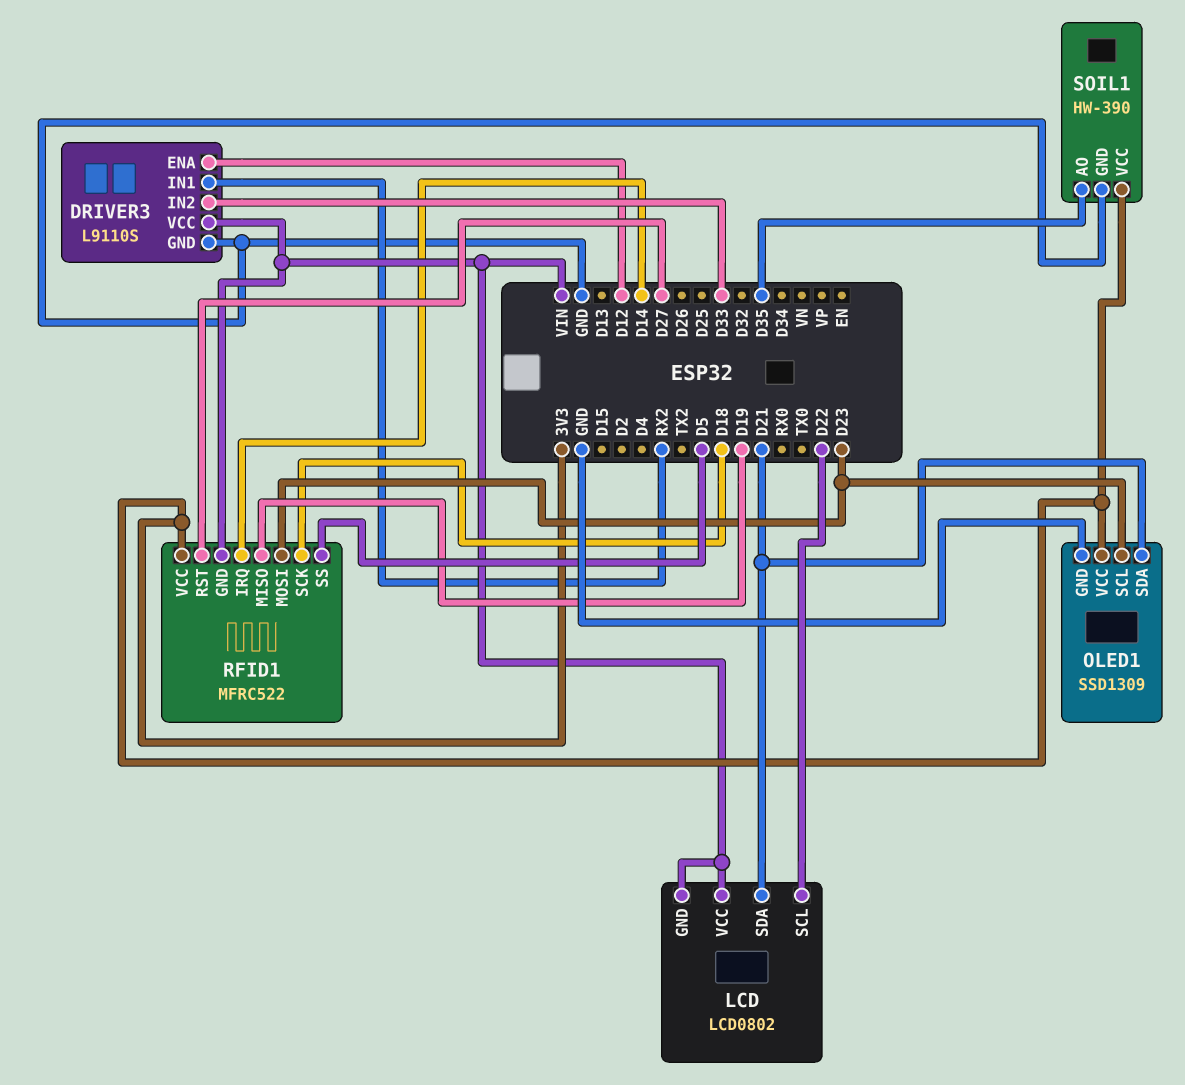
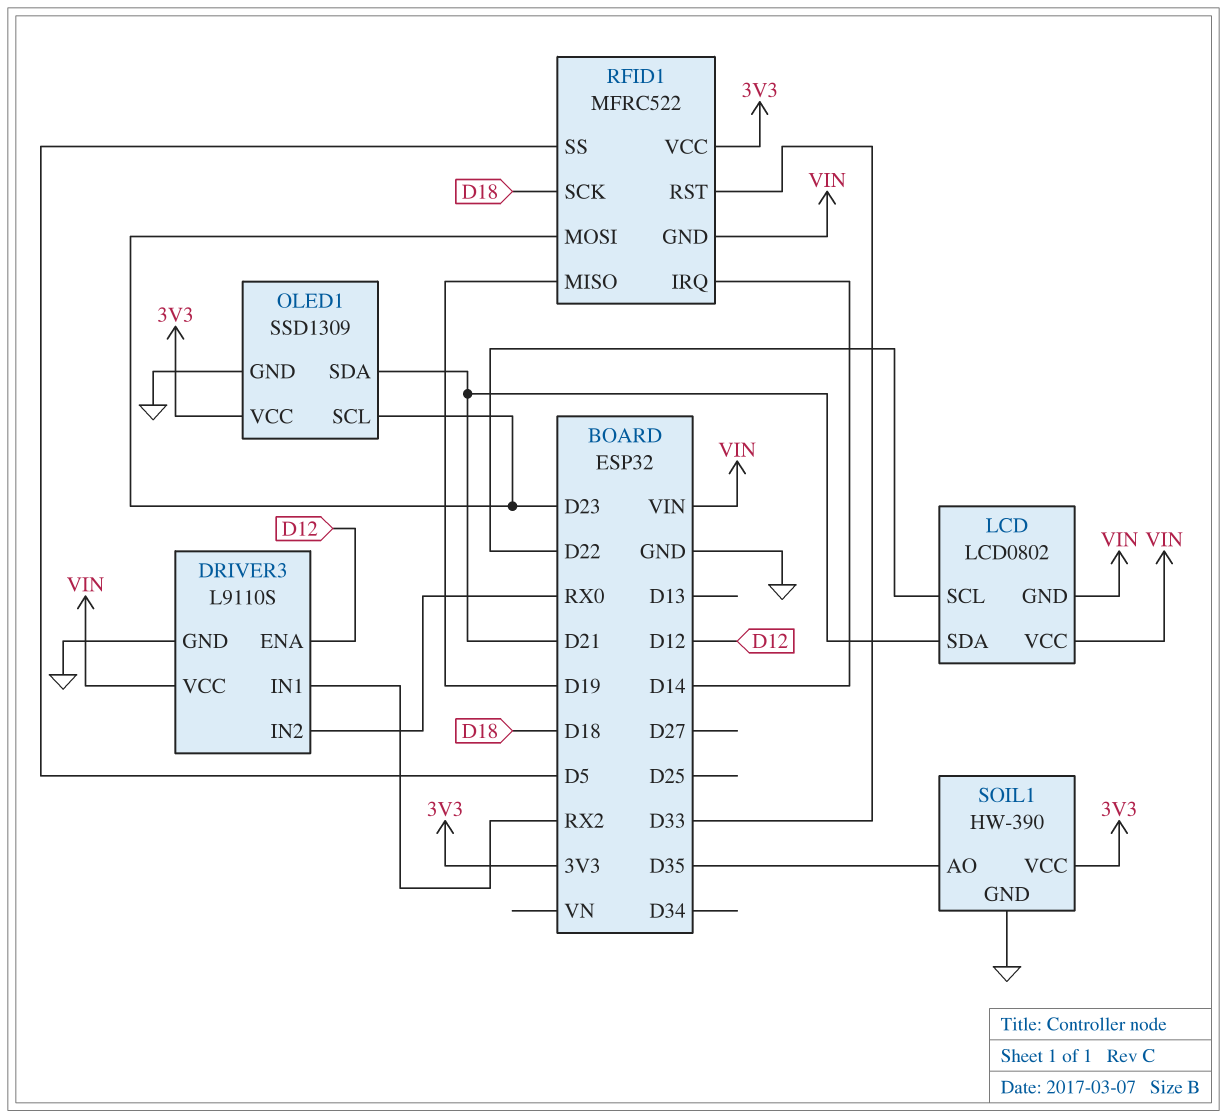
DRIVER3 pin IN2: D33 -> RX0
RFID1 pin RST: D27 -> D33

